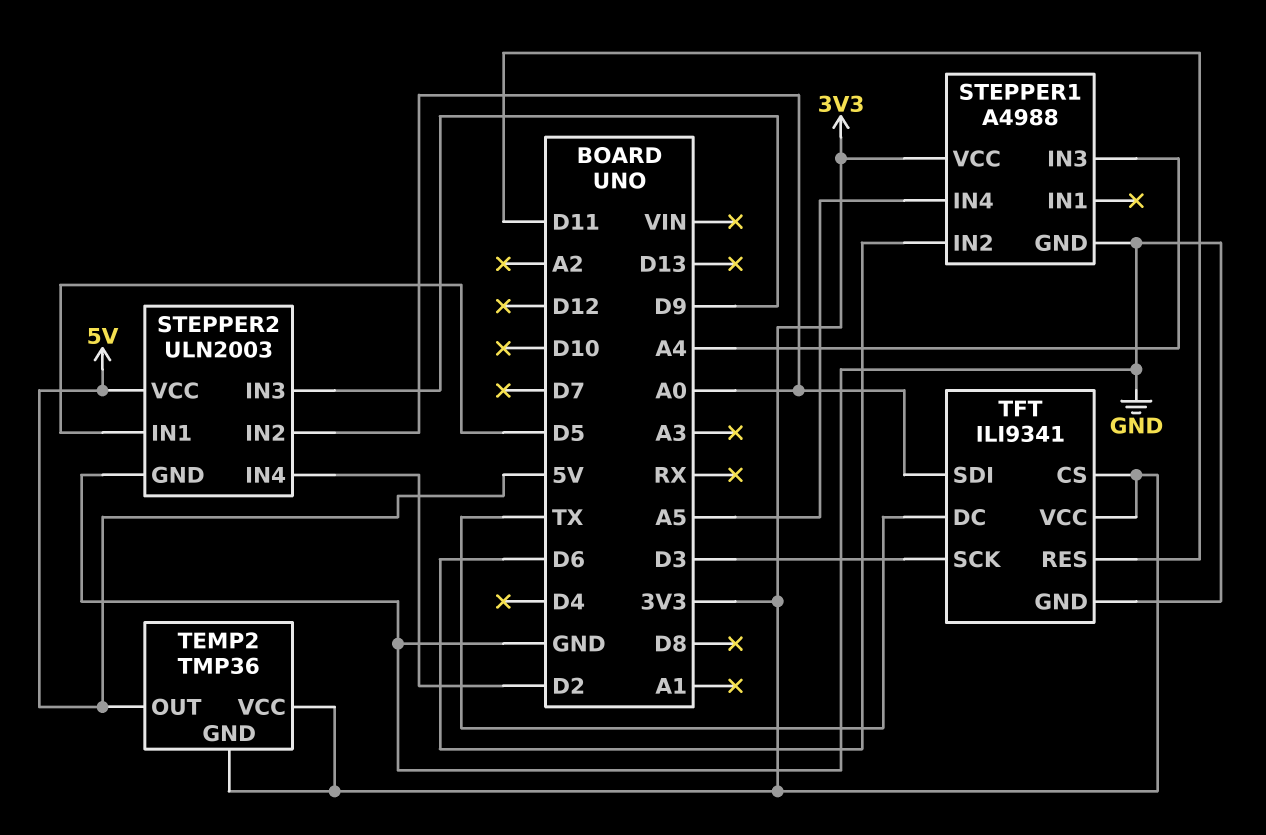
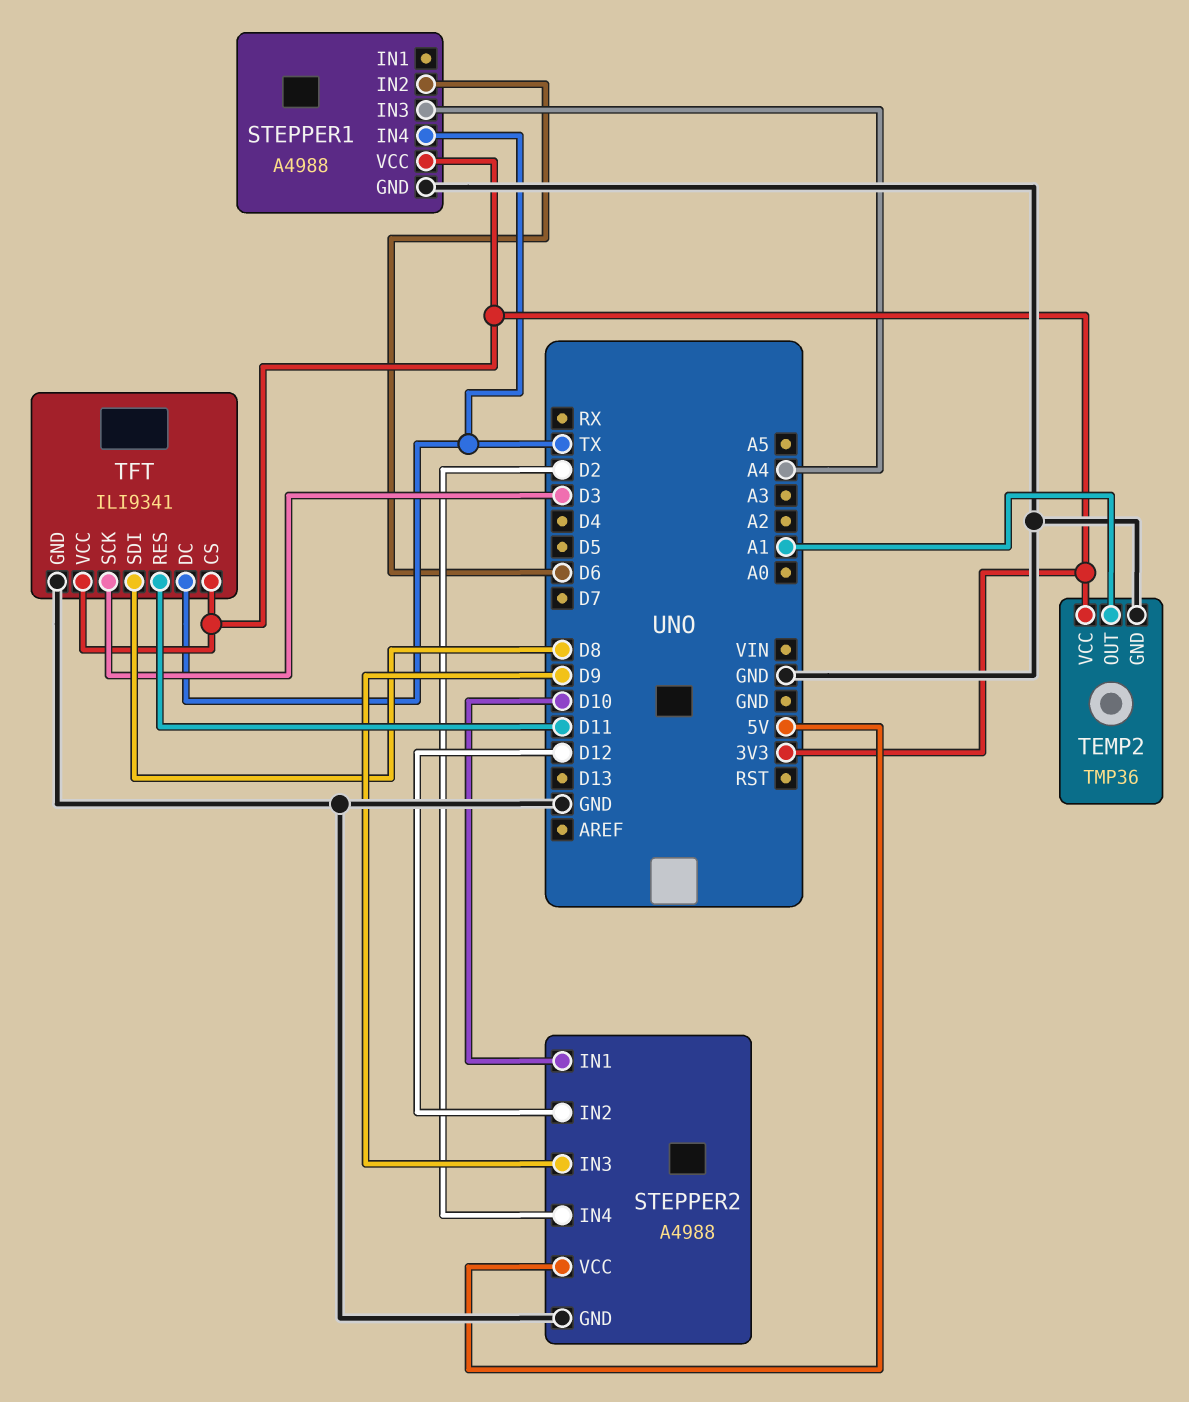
STEPPER1 pin IN4: A5 -> TX
STEPPER2: ULN2003 -> A4988
STEPPER2 pin IN1: D5 -> D10
STEPPER2 pin IN2: A0 -> D12
TEMP2 pin GND: 3V3 -> GND
TEMP2 pin OUT: 5V -> A1
TFT pin SDI: A0 -> D8

